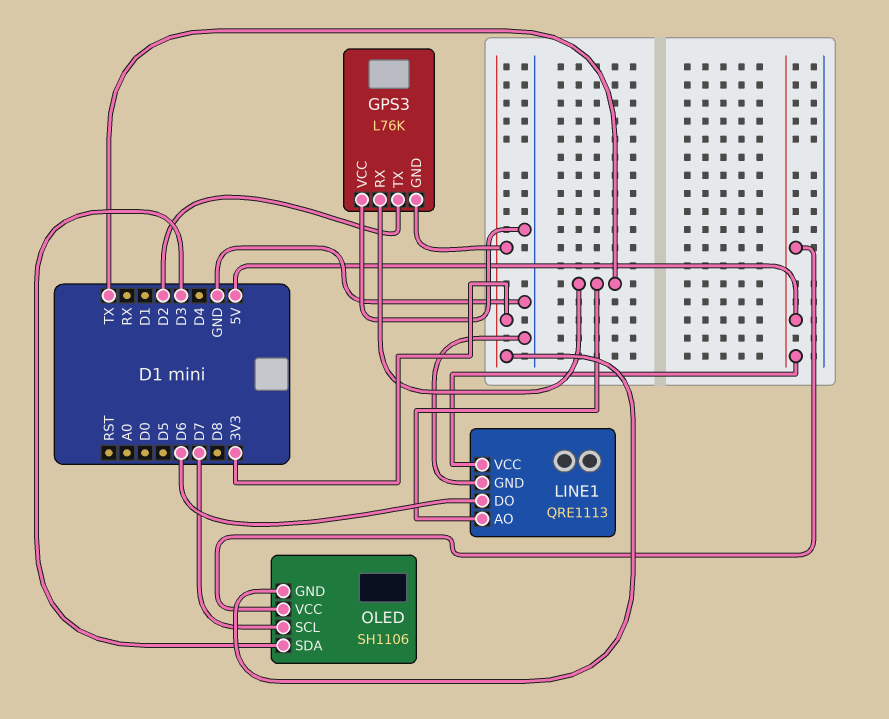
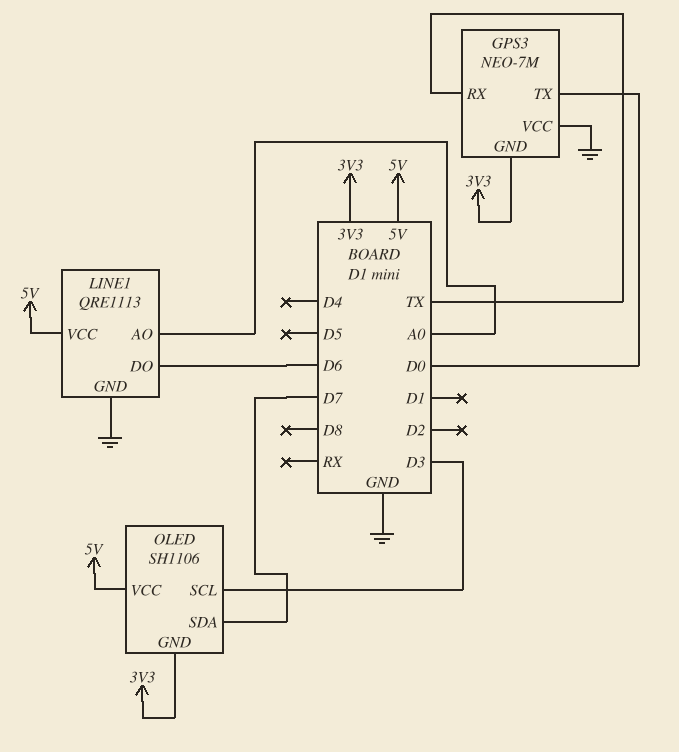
GPS3: L76K -> NEO-7M
GPS3 pin TX: D2 -> D0
LINE1 pin AO: TX -> A0
OLED pin SCL: D7 -> D3
OLED pin SDA: D3 -> D7

